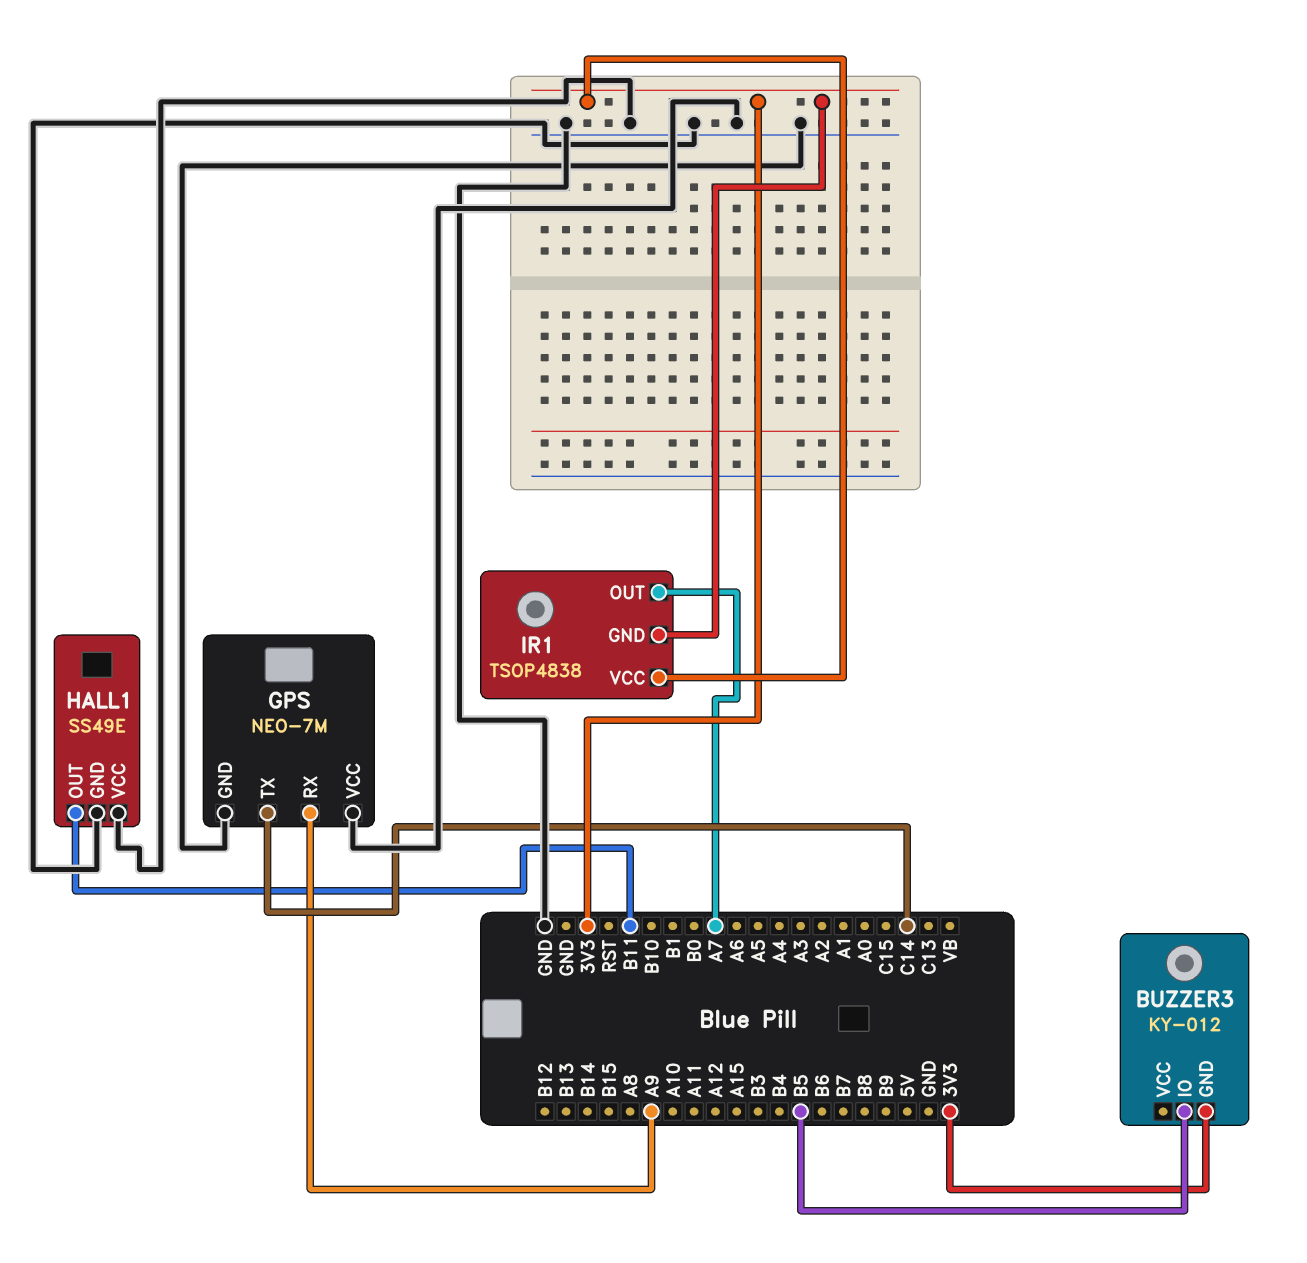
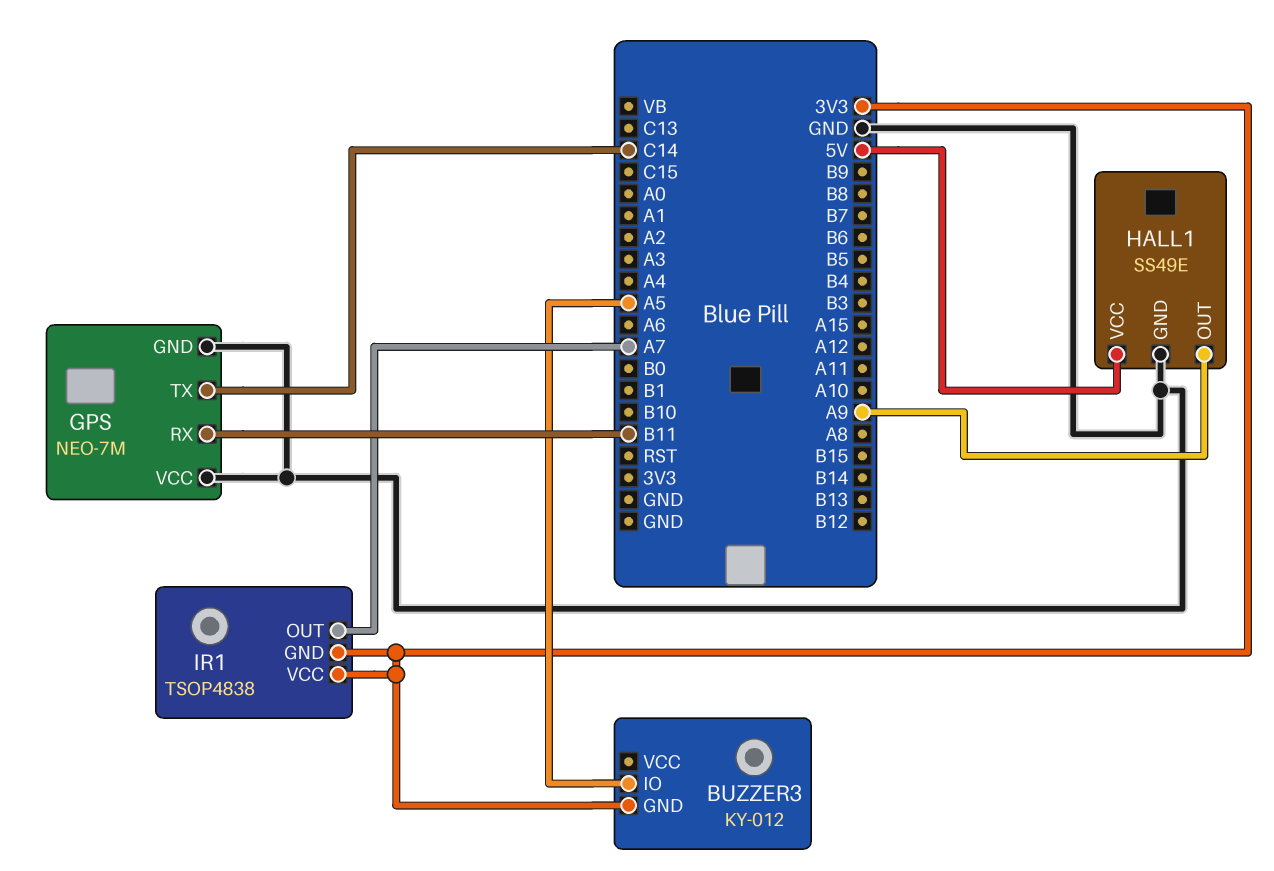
BUZZER3 pin IO: B5 -> A5
GPS pin RX: A9 -> B11
HALL1 pin OUT: B11 -> A9
HALL1 pin VCC: GND -> 5V

